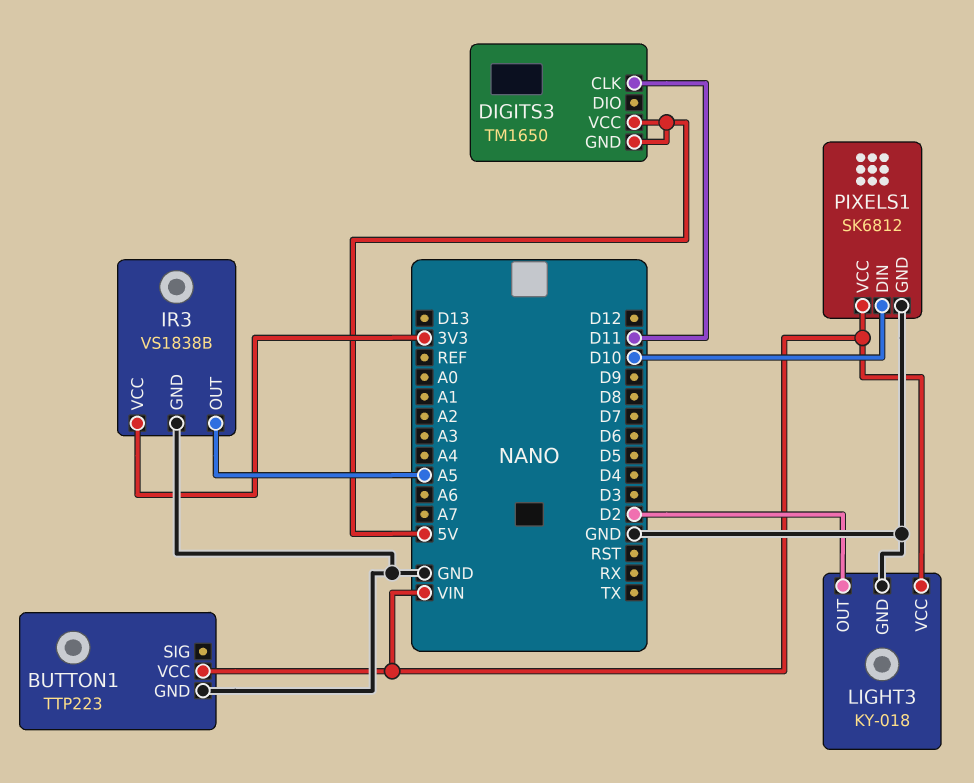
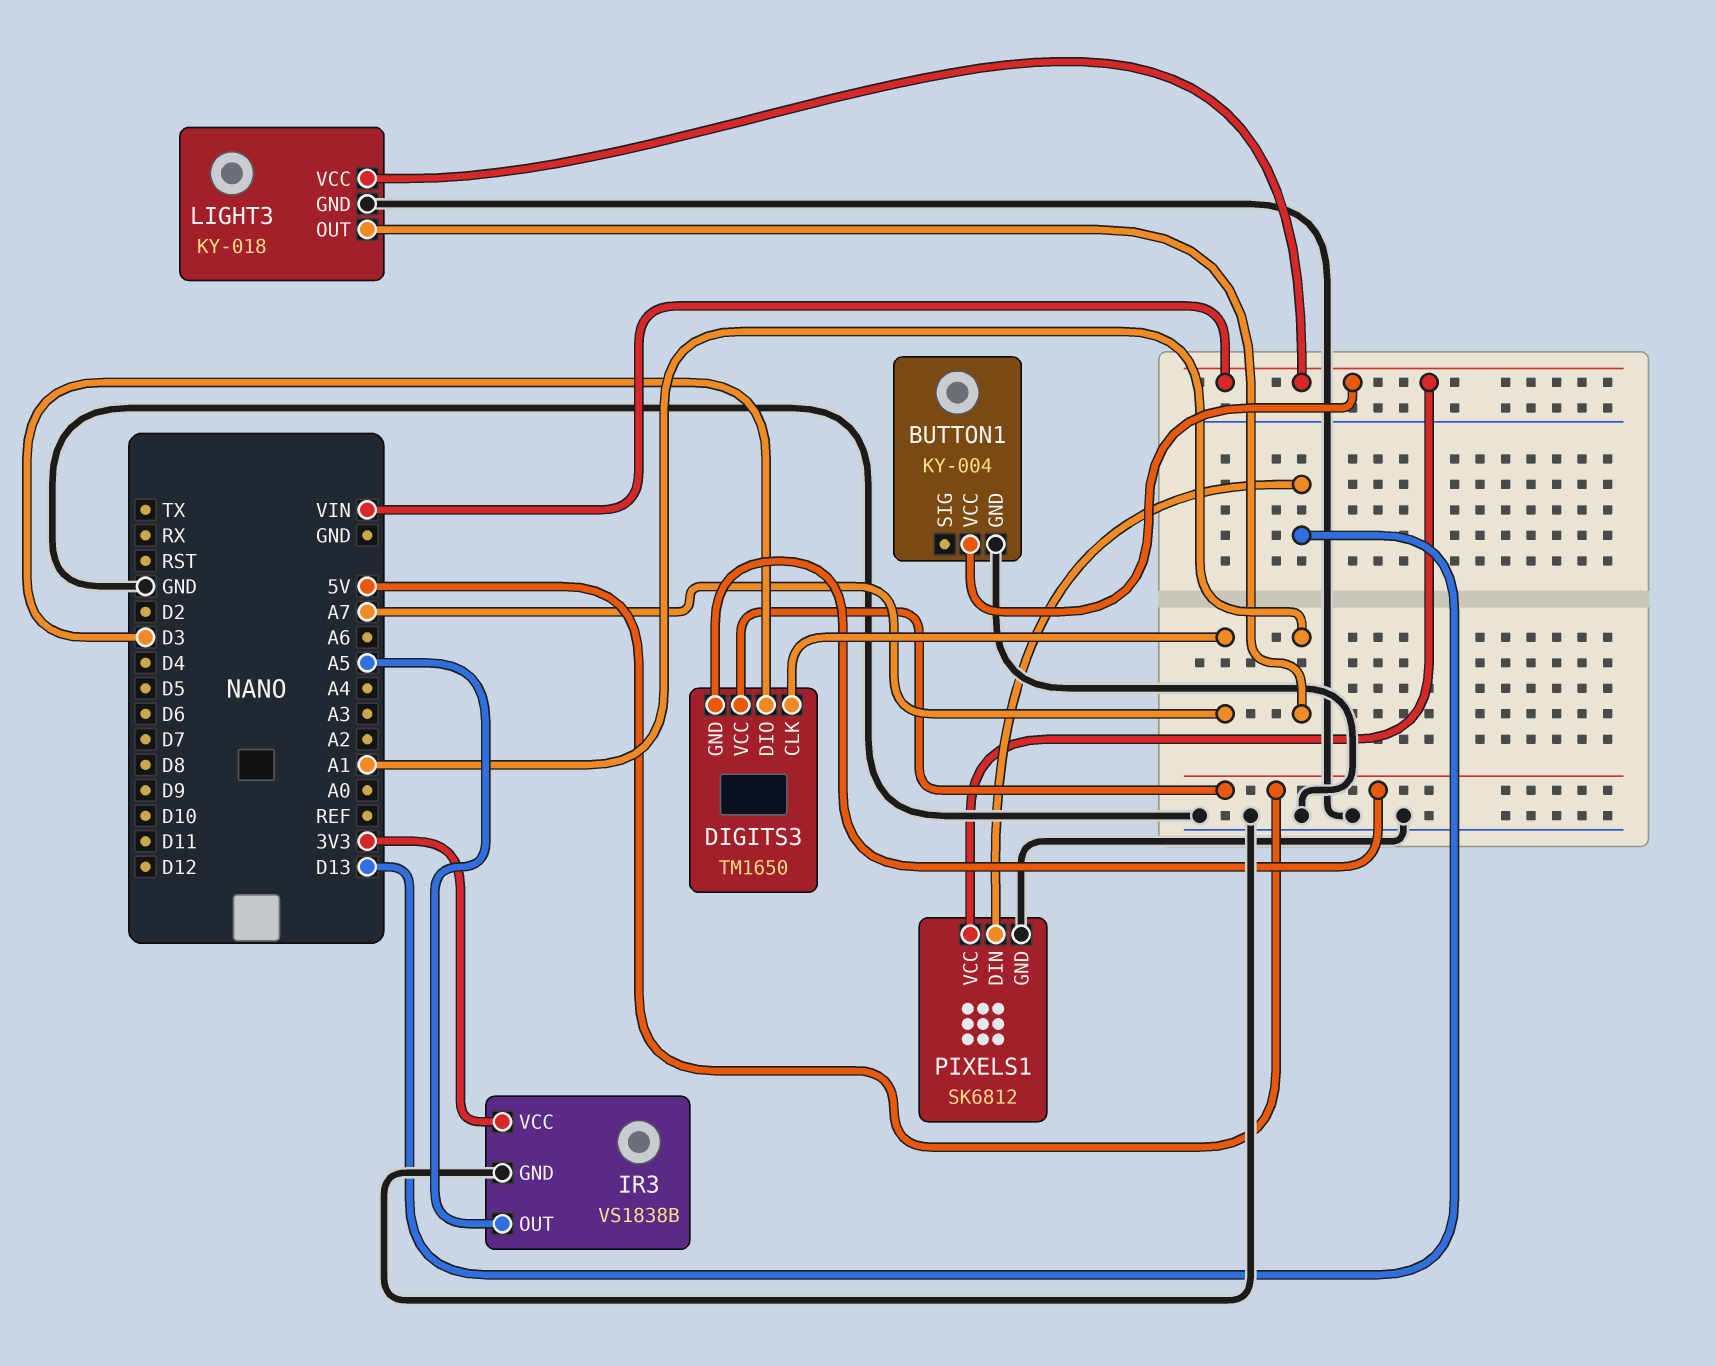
BUTTON1: TTP223 -> KY-004
DIGITS3 pin CLK: D11 -> A7
DIGITS3 pin DIO: none -> D3
LIGHT3 pin OUT: D2 -> A1
PIXELS1 pin DIN: D10 -> D13

